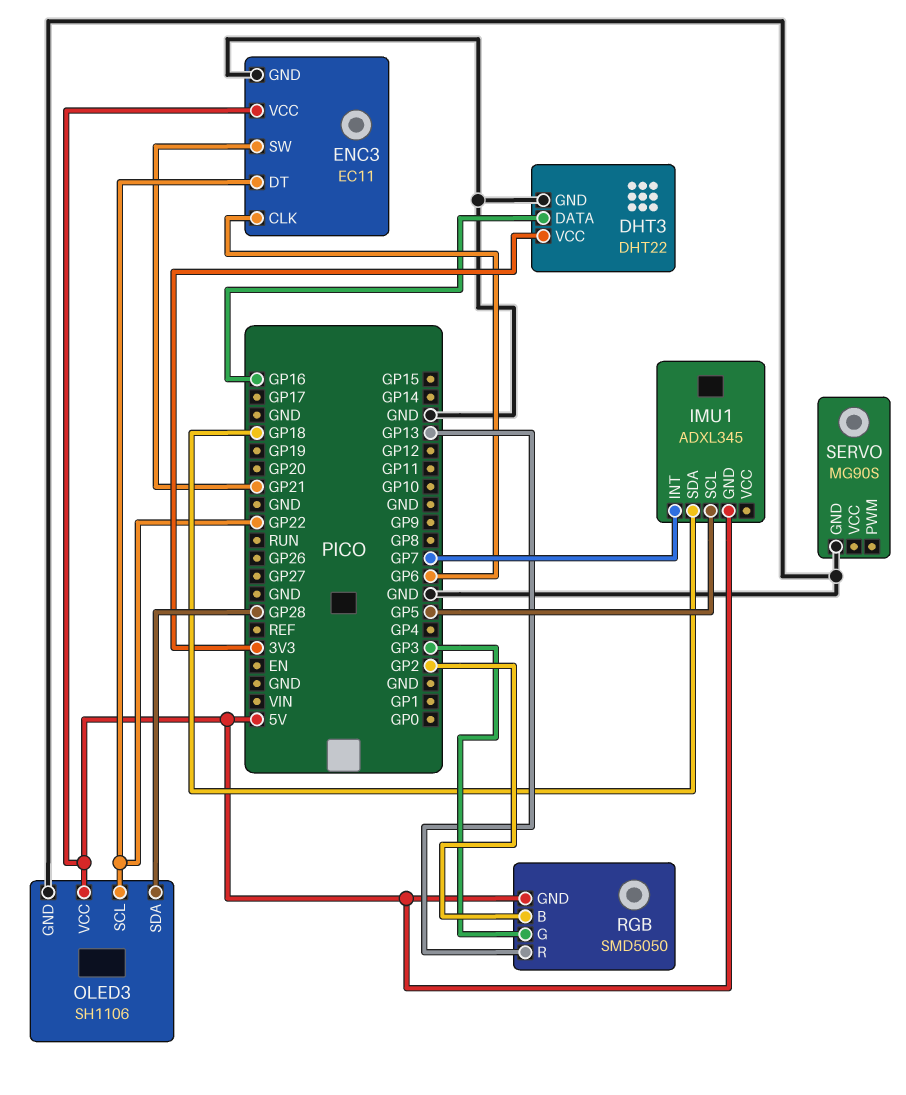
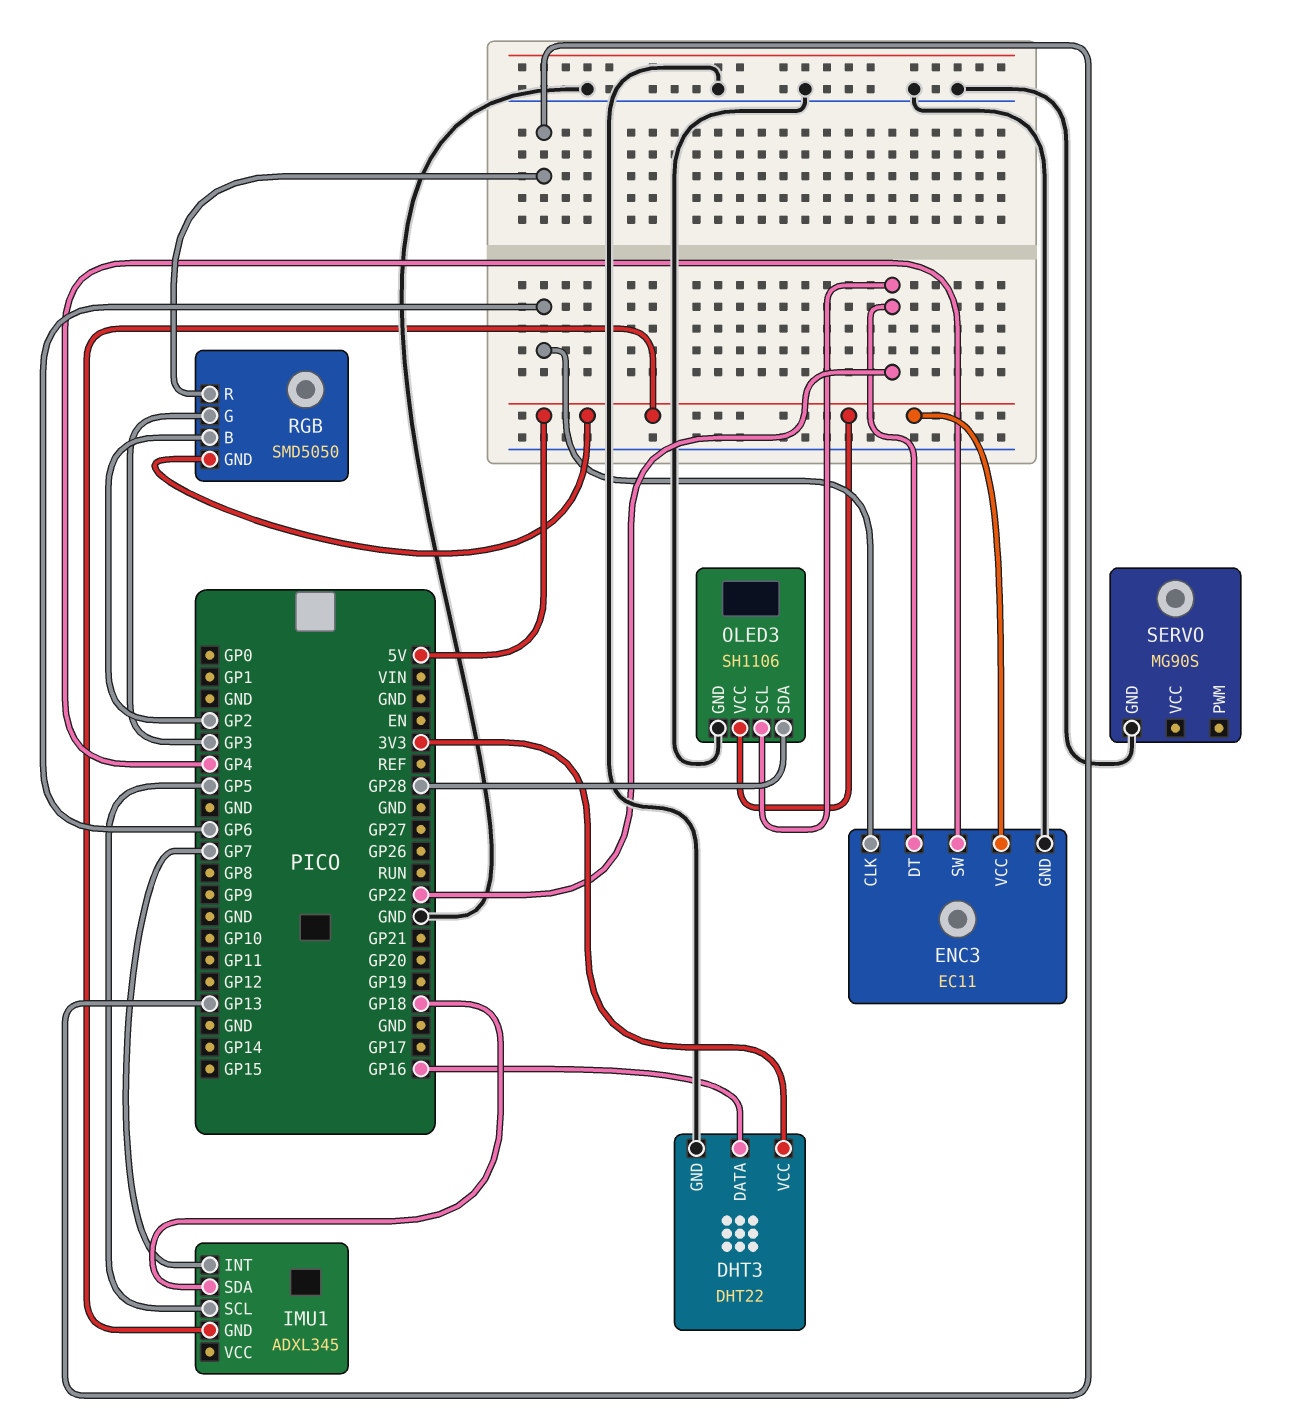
ENC3 pin SW: GP21 -> GP4

